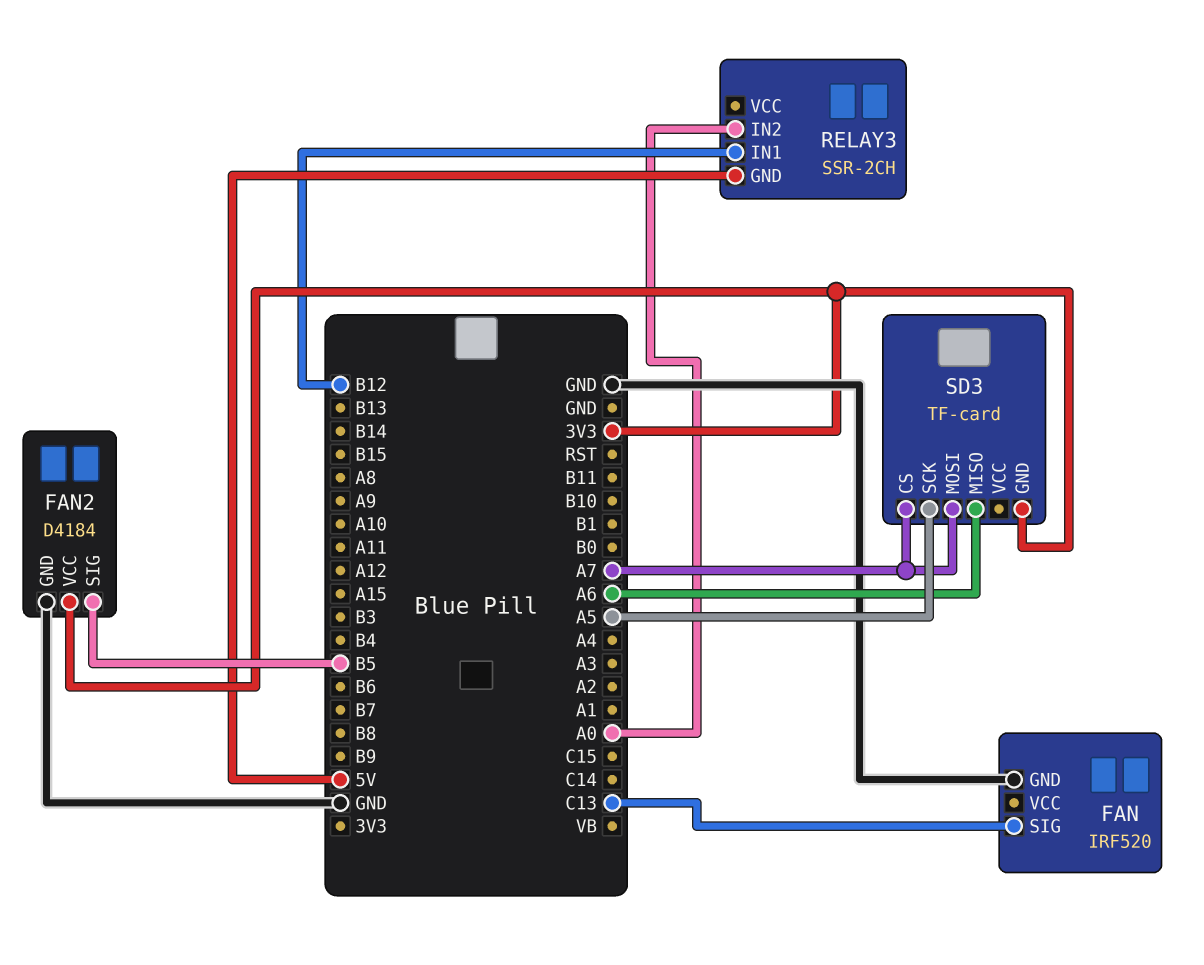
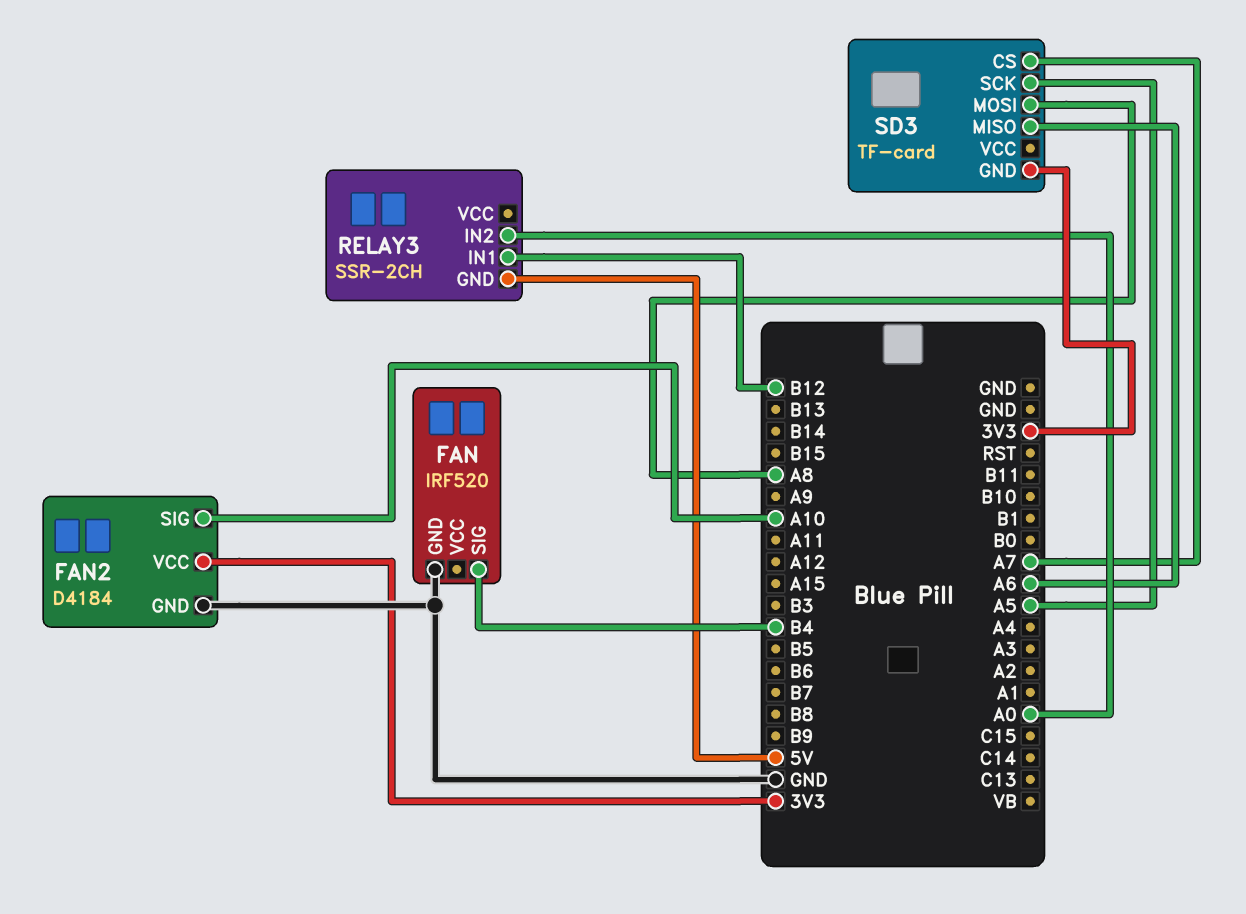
FAN pin SIG: C13 -> B4
FAN2 pin SIG: B5 -> A10
SD3 pin MOSI: A7 -> A8

